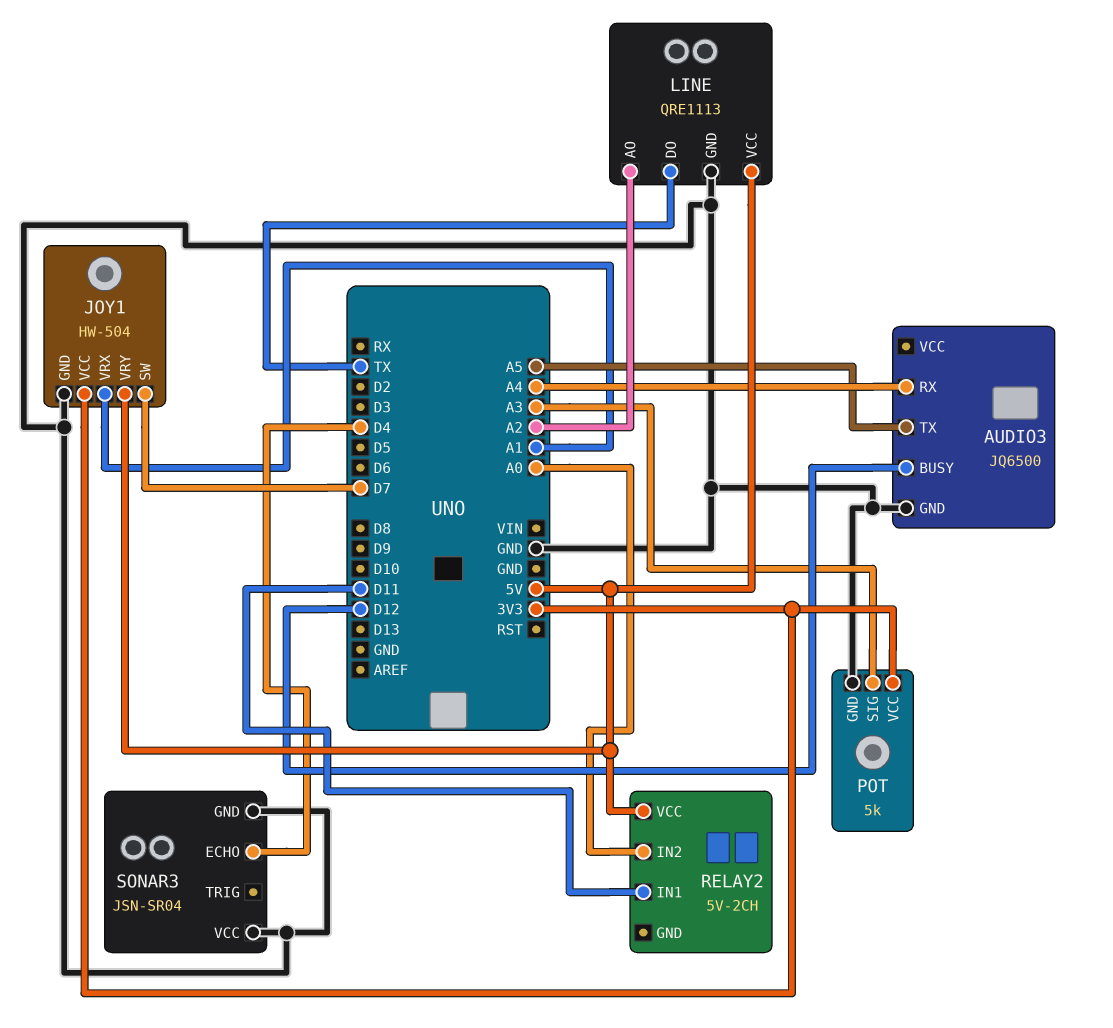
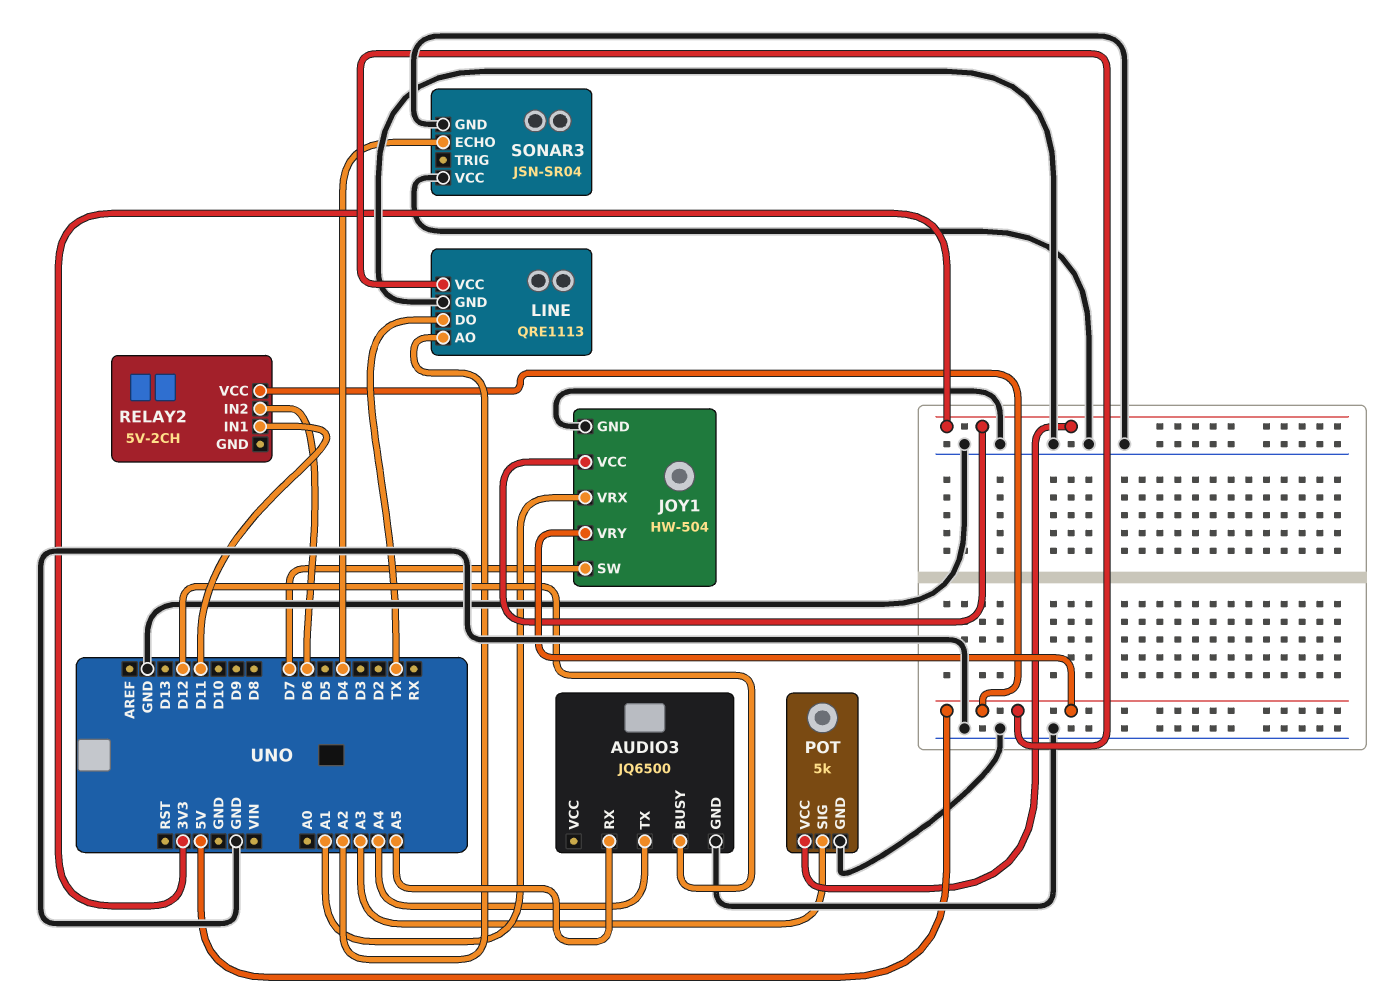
AUDIO3 pin RX: A4 -> A5
AUDIO3 pin TX: A5 -> A4
RELAY2 pin IN2: A0 -> D6

